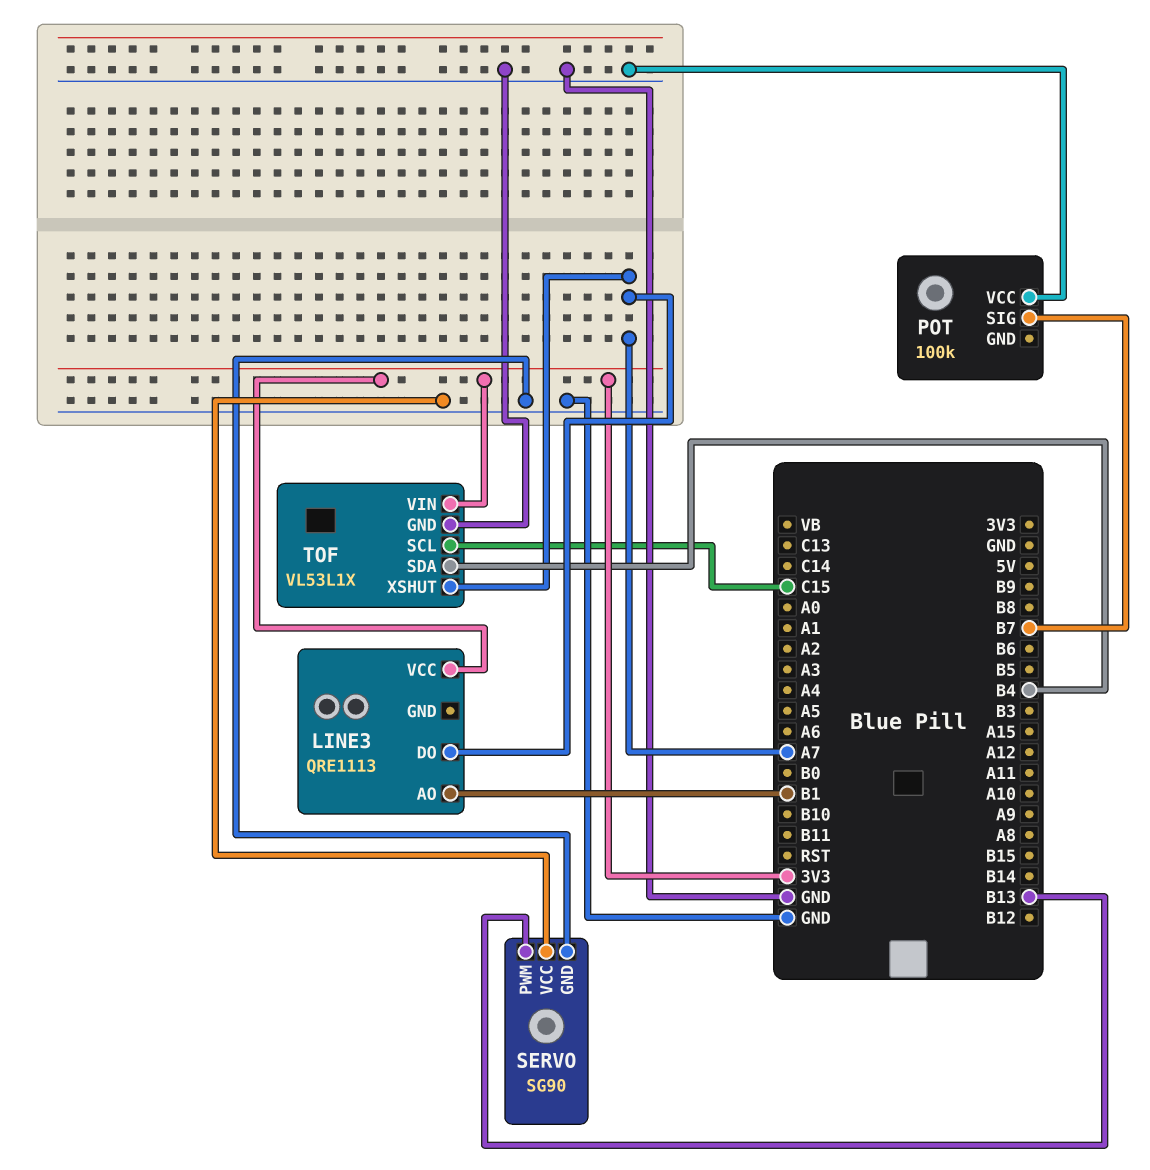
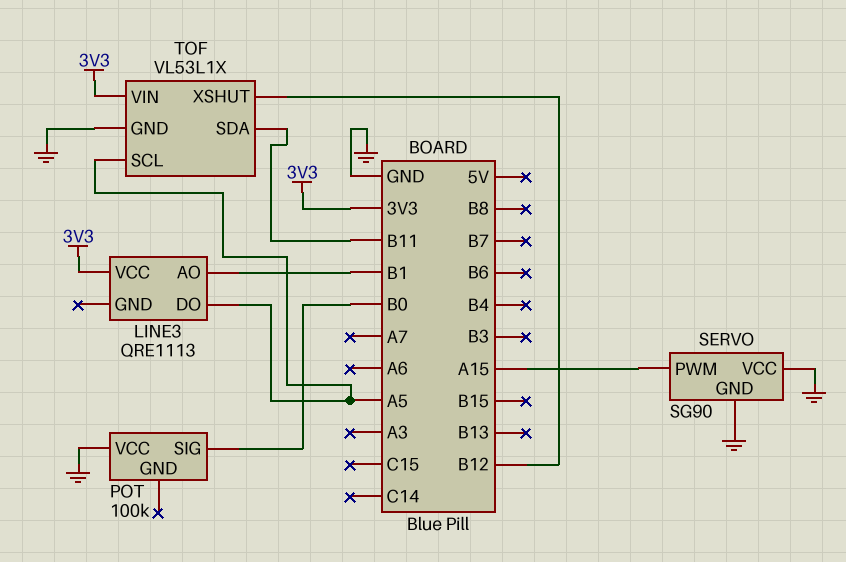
LINE3 pin DO: A7 -> A5
POT pin SIG: B7 -> B0
SERVO pin PWM: B13 -> A15
TOF pin SCL: C15 -> A5
TOF pin SDA: B4 -> B11
TOF pin XSHUT: A7 -> B12

